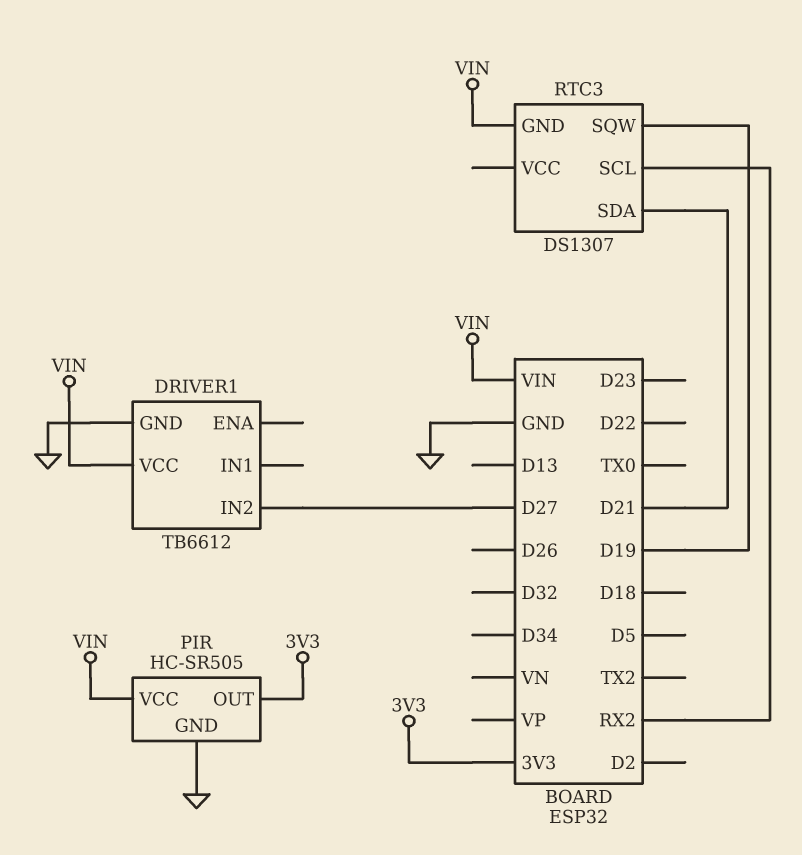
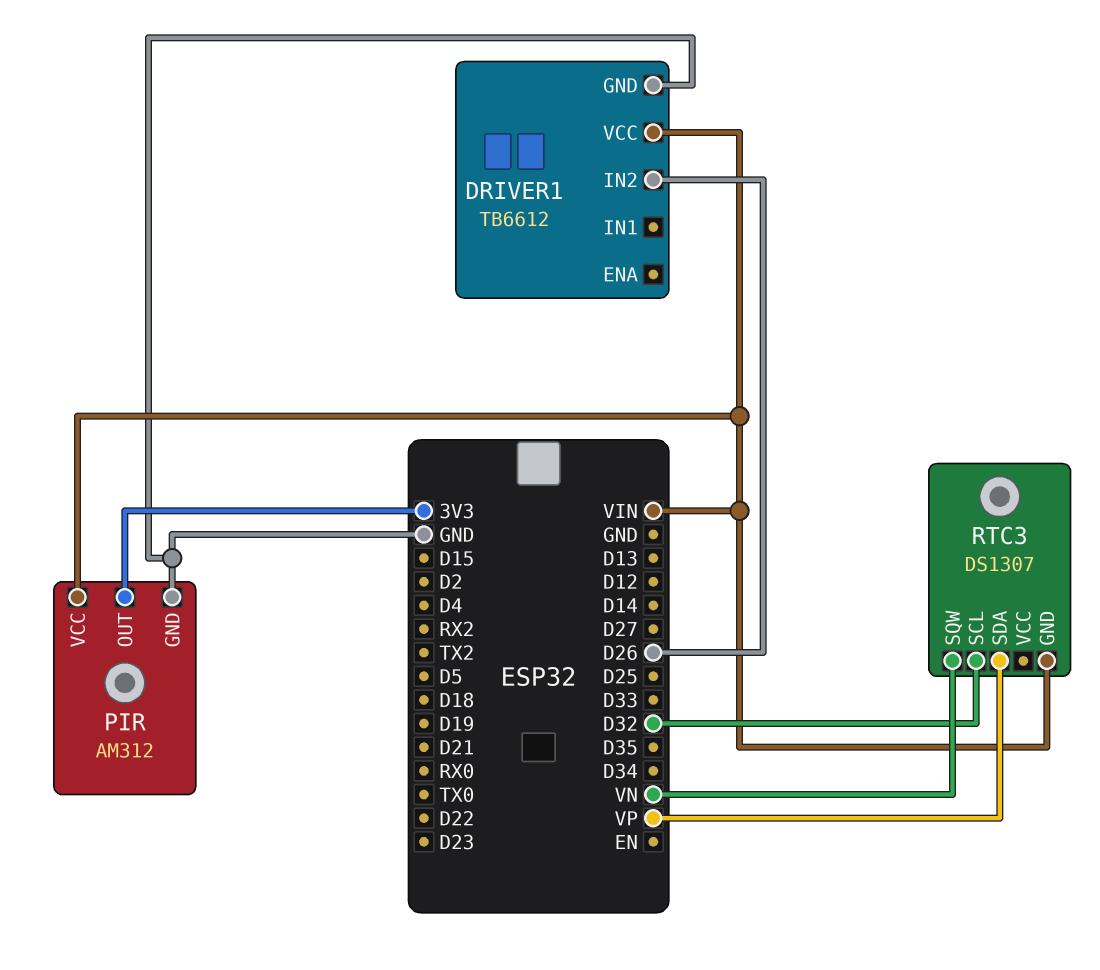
DRIVER1 pin IN2: D27 -> D26
PIR: HC-SR505 -> AM312
RTC3 pin SCL: RX2 -> D32
RTC3 pin SDA: D21 -> VP
RTC3 pin SQW: D19 -> VN

